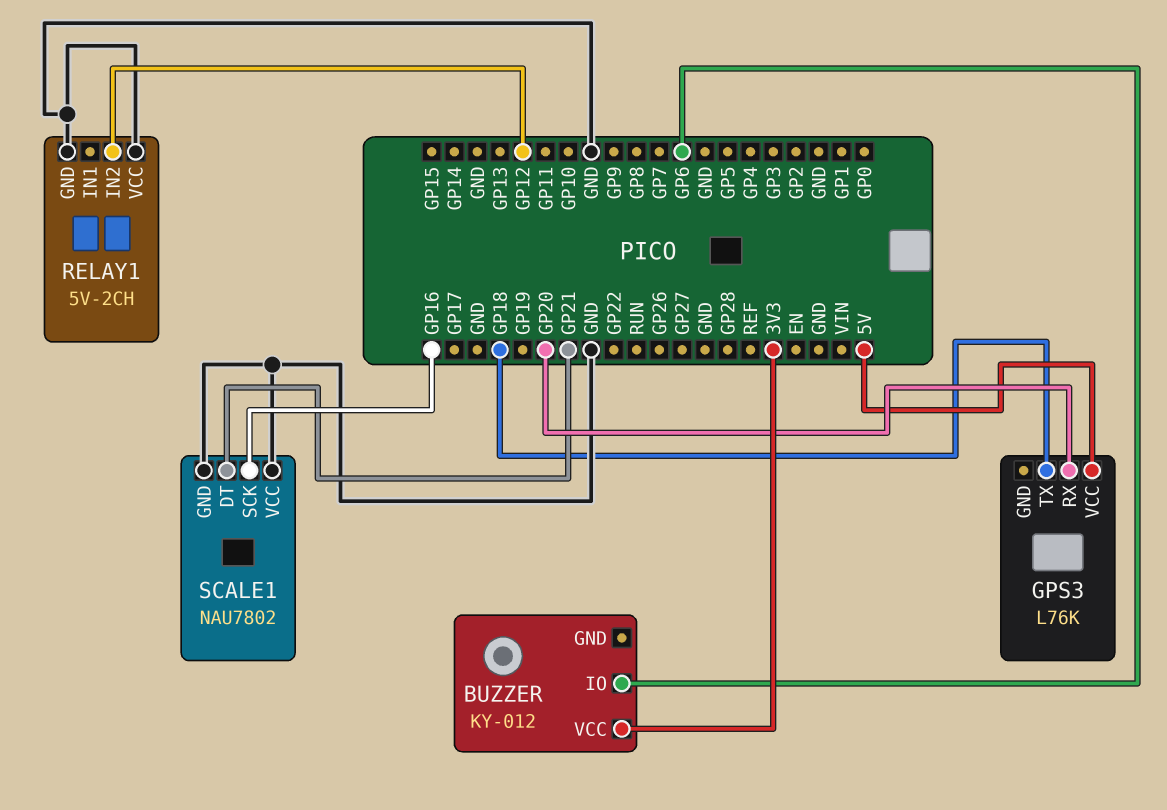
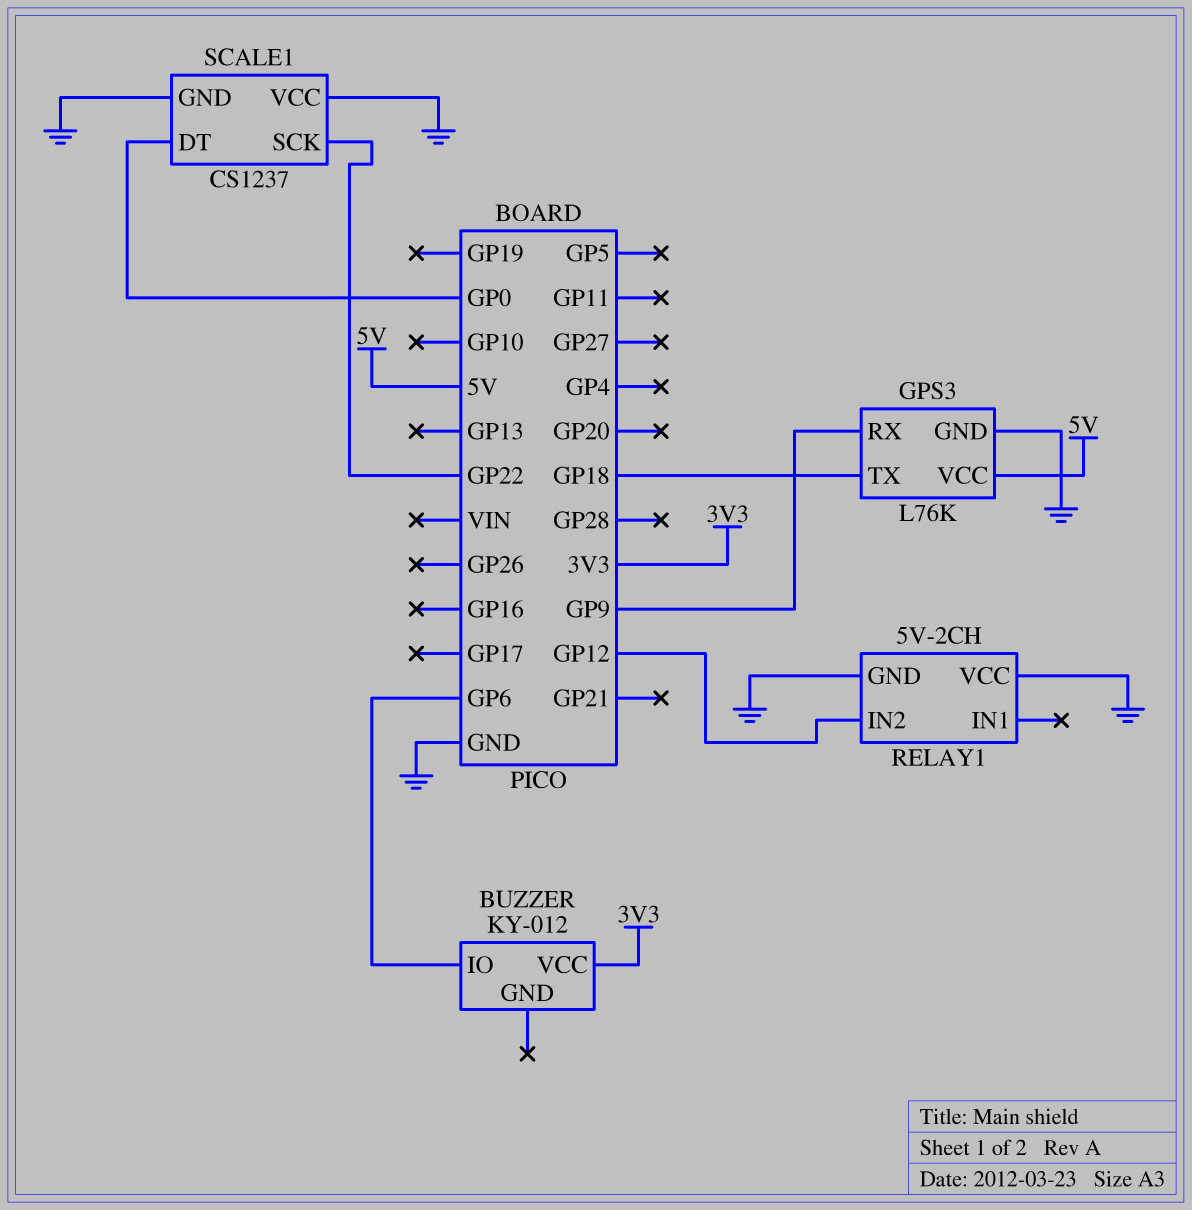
GPS3 pin GND: none -> GND
GPS3 pin RX: GP20 -> GP9
SCALE1: NAU7802 -> CS1237
SCALE1 pin DT: GP21 -> GP0
SCALE1 pin SCK: GP16 -> GP22

